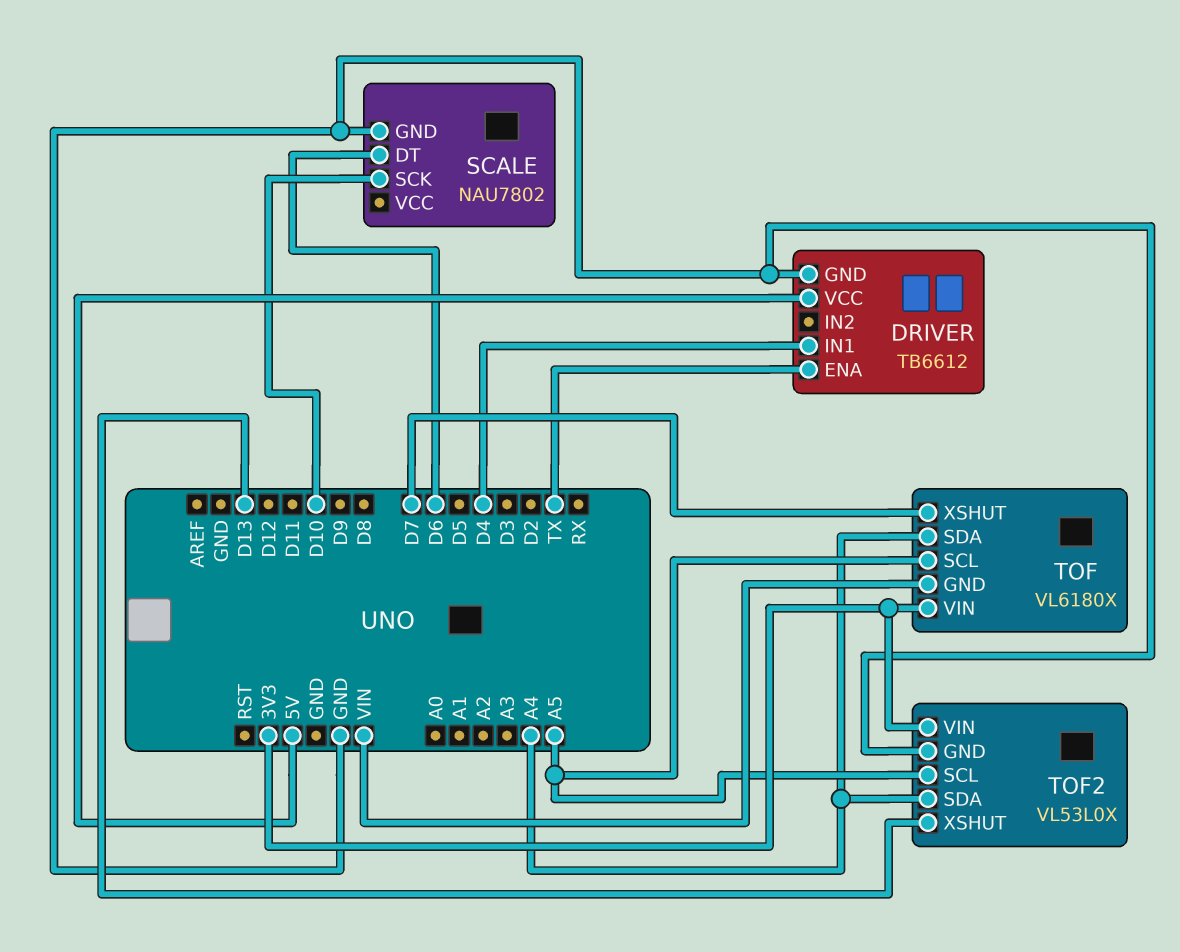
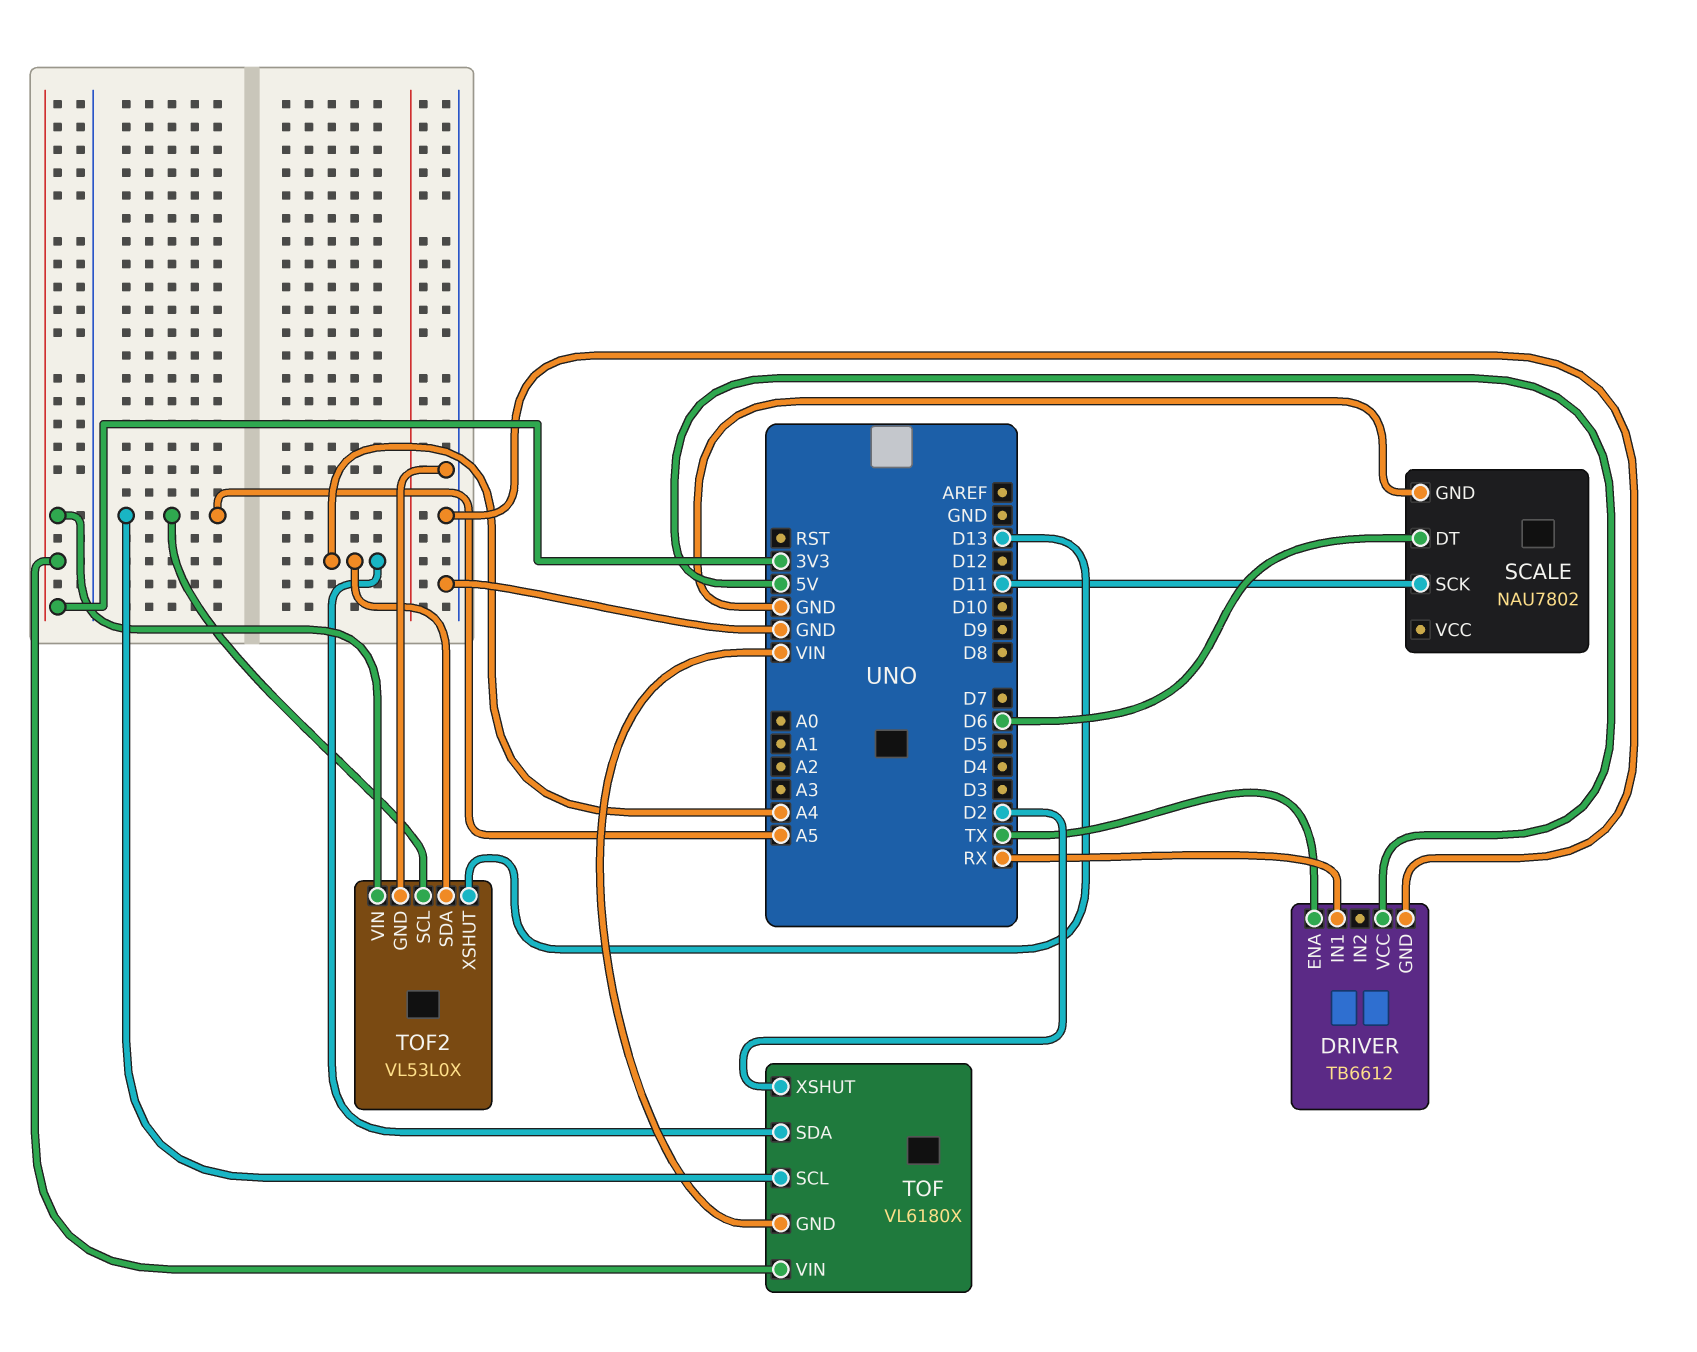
DRIVER pin IN1: D4 -> RX
SCALE pin SCK: D10 -> D11
TOF pin XSHUT: D7 -> D2

